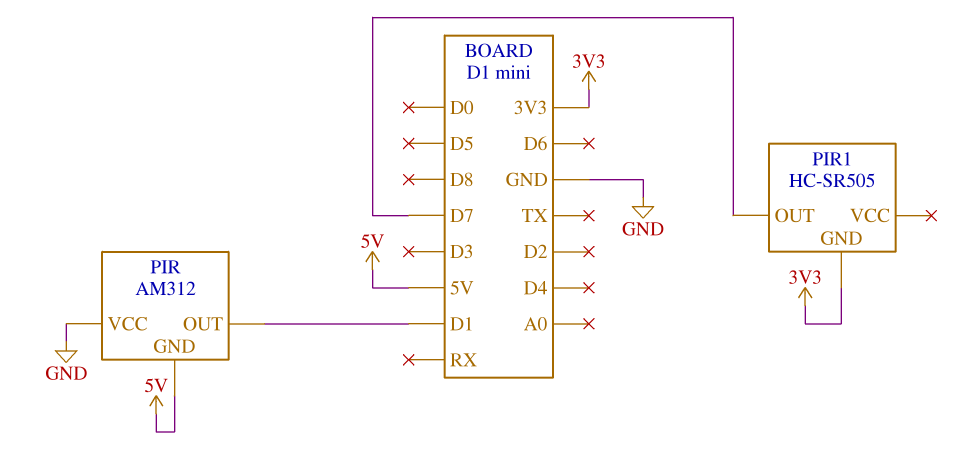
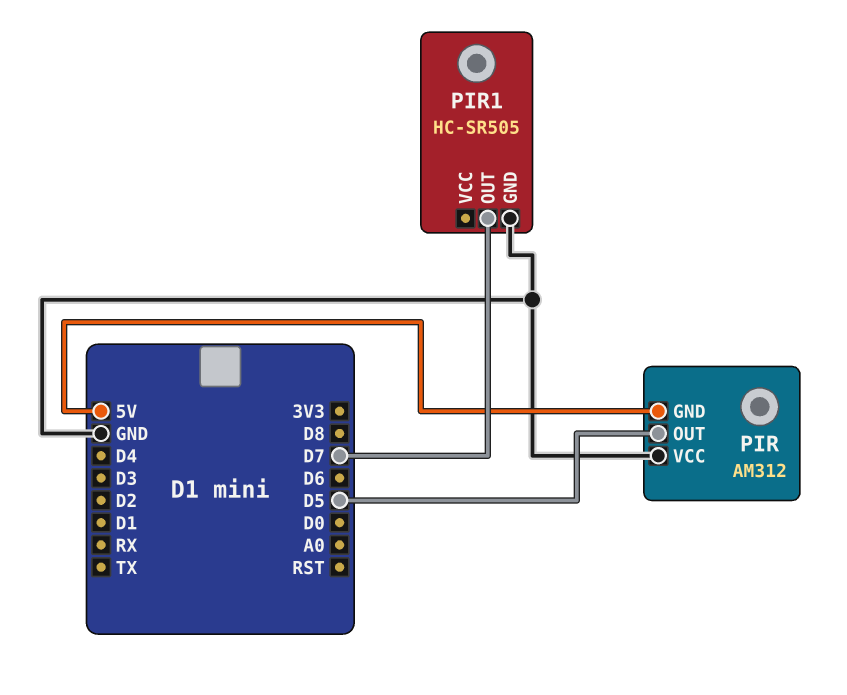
PIR pin OUT: D1 -> D5
PIR1 pin GND: 3V3 -> GND

